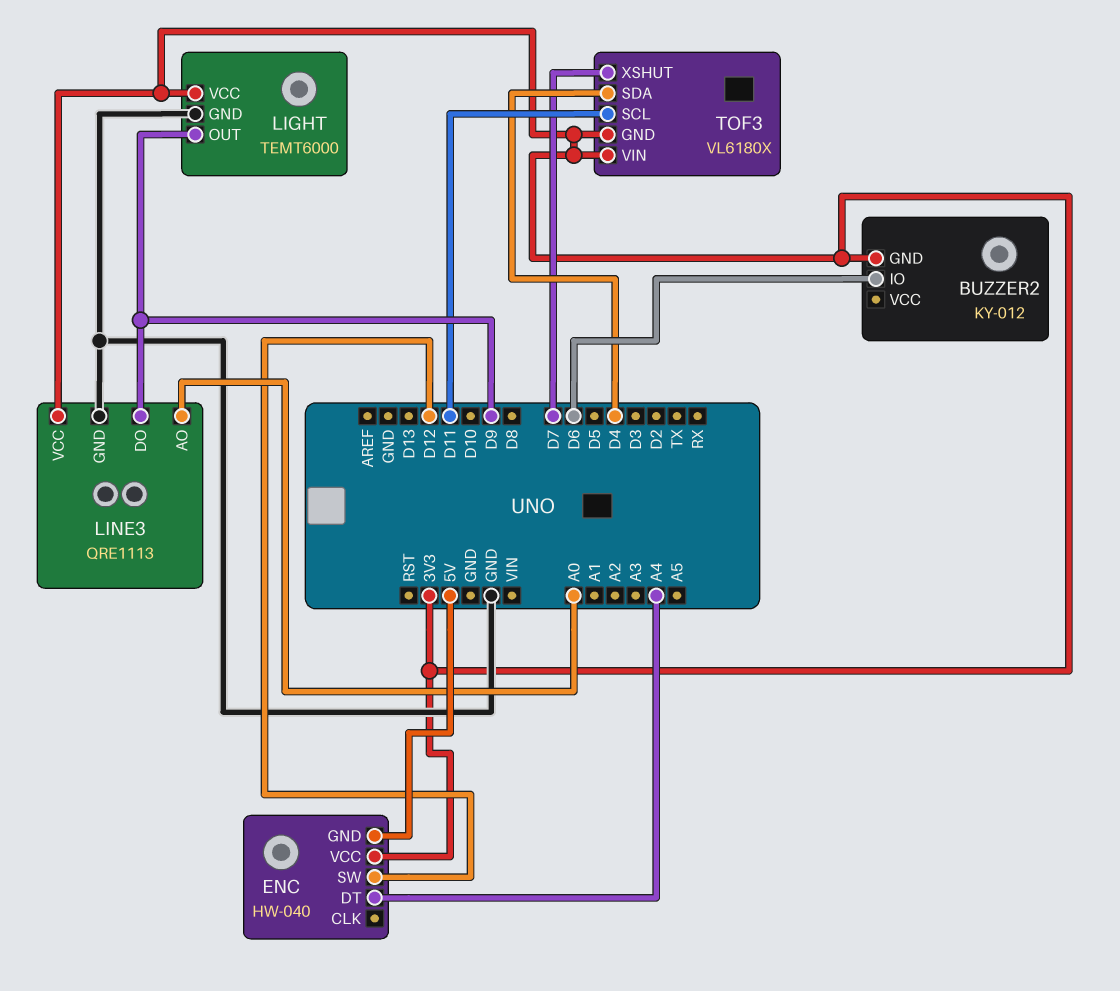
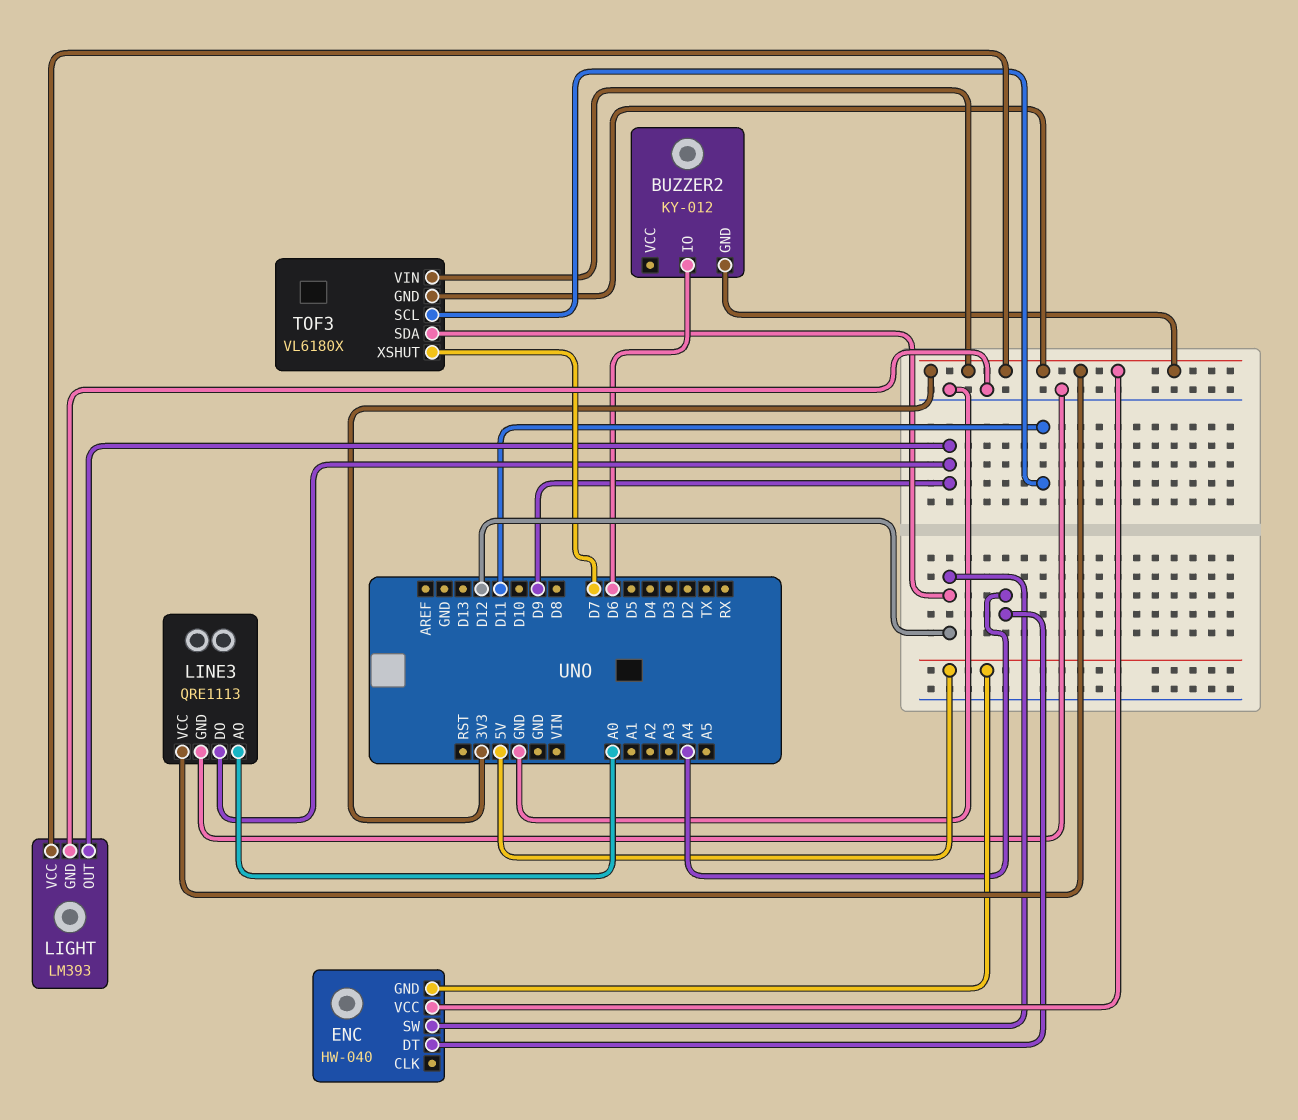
LIGHT: TEMT6000 -> LM393
TOF3 pin SDA: D4 -> D12

